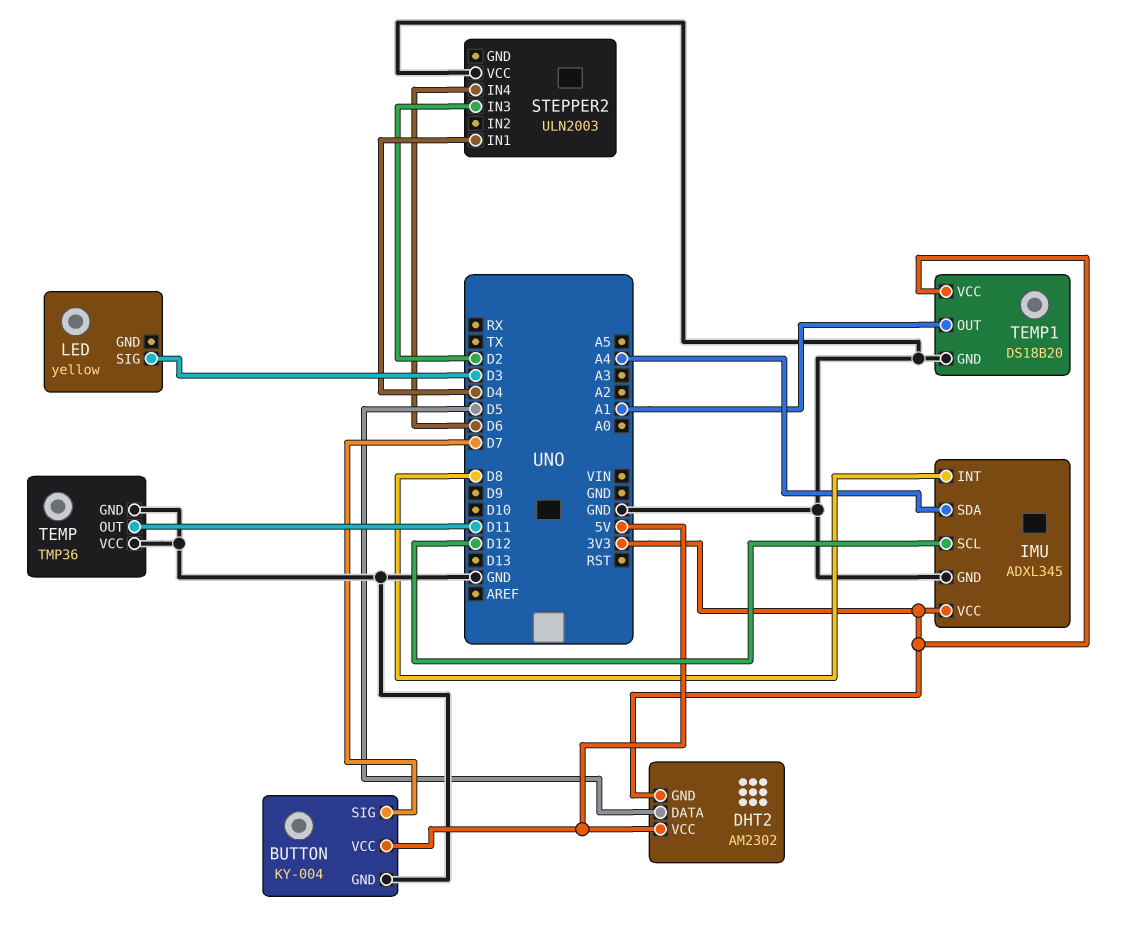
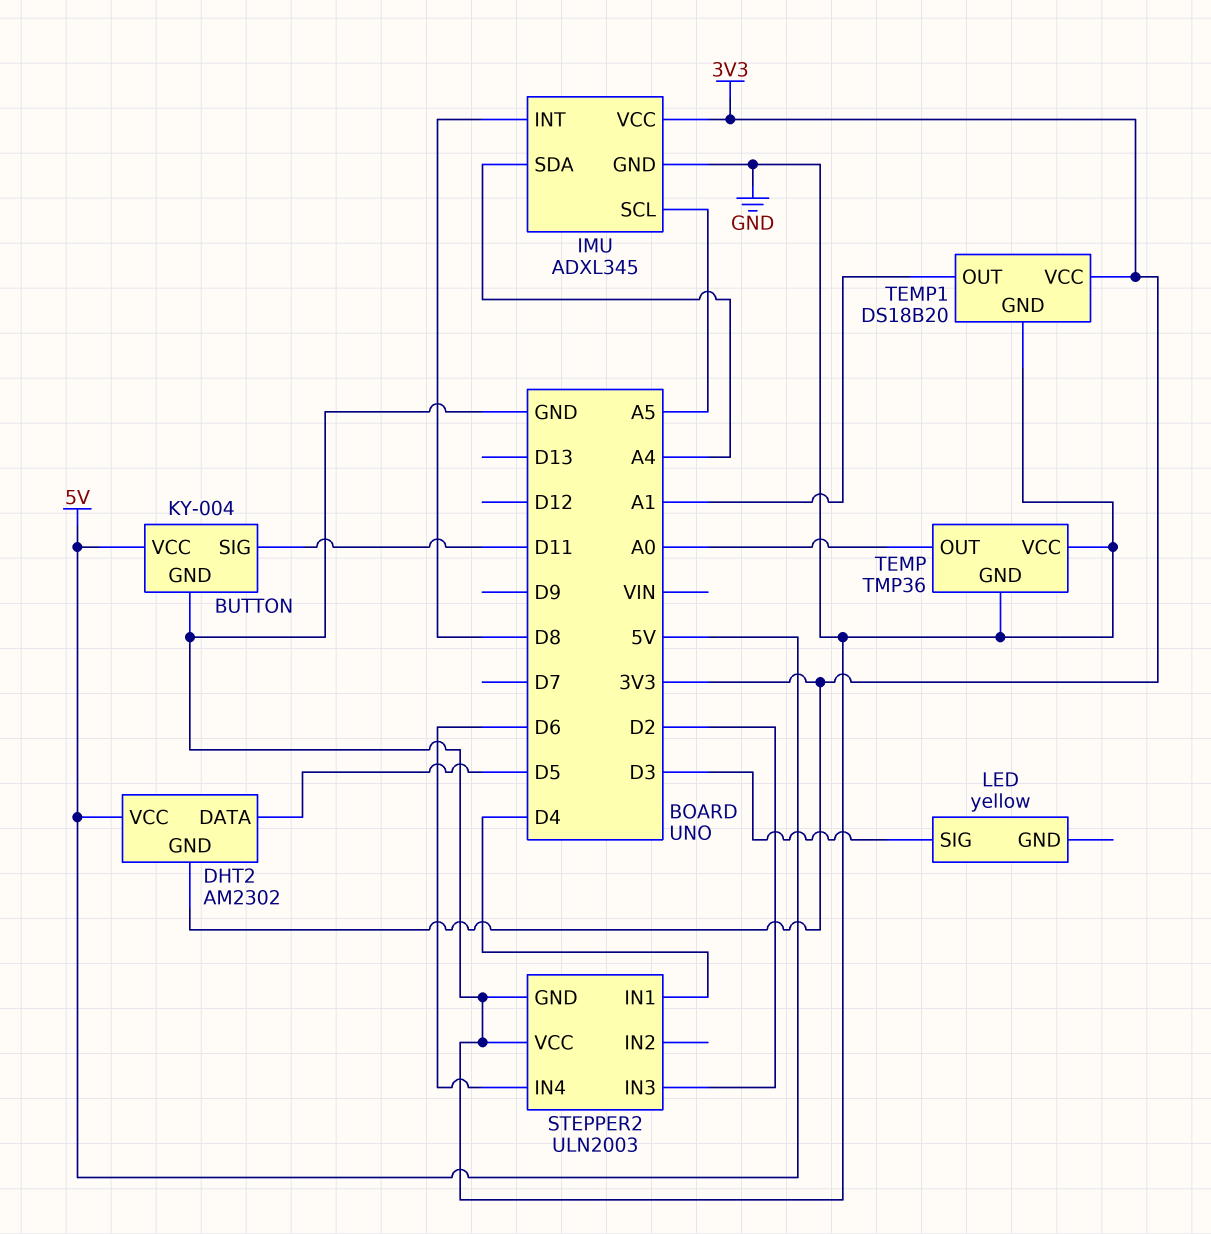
BUTTON pin SIG: D7 -> D11
IMU pin SCL: D12 -> A5
STEPPER2 pin GND: none -> GND
TEMP pin OUT: D11 -> A0

